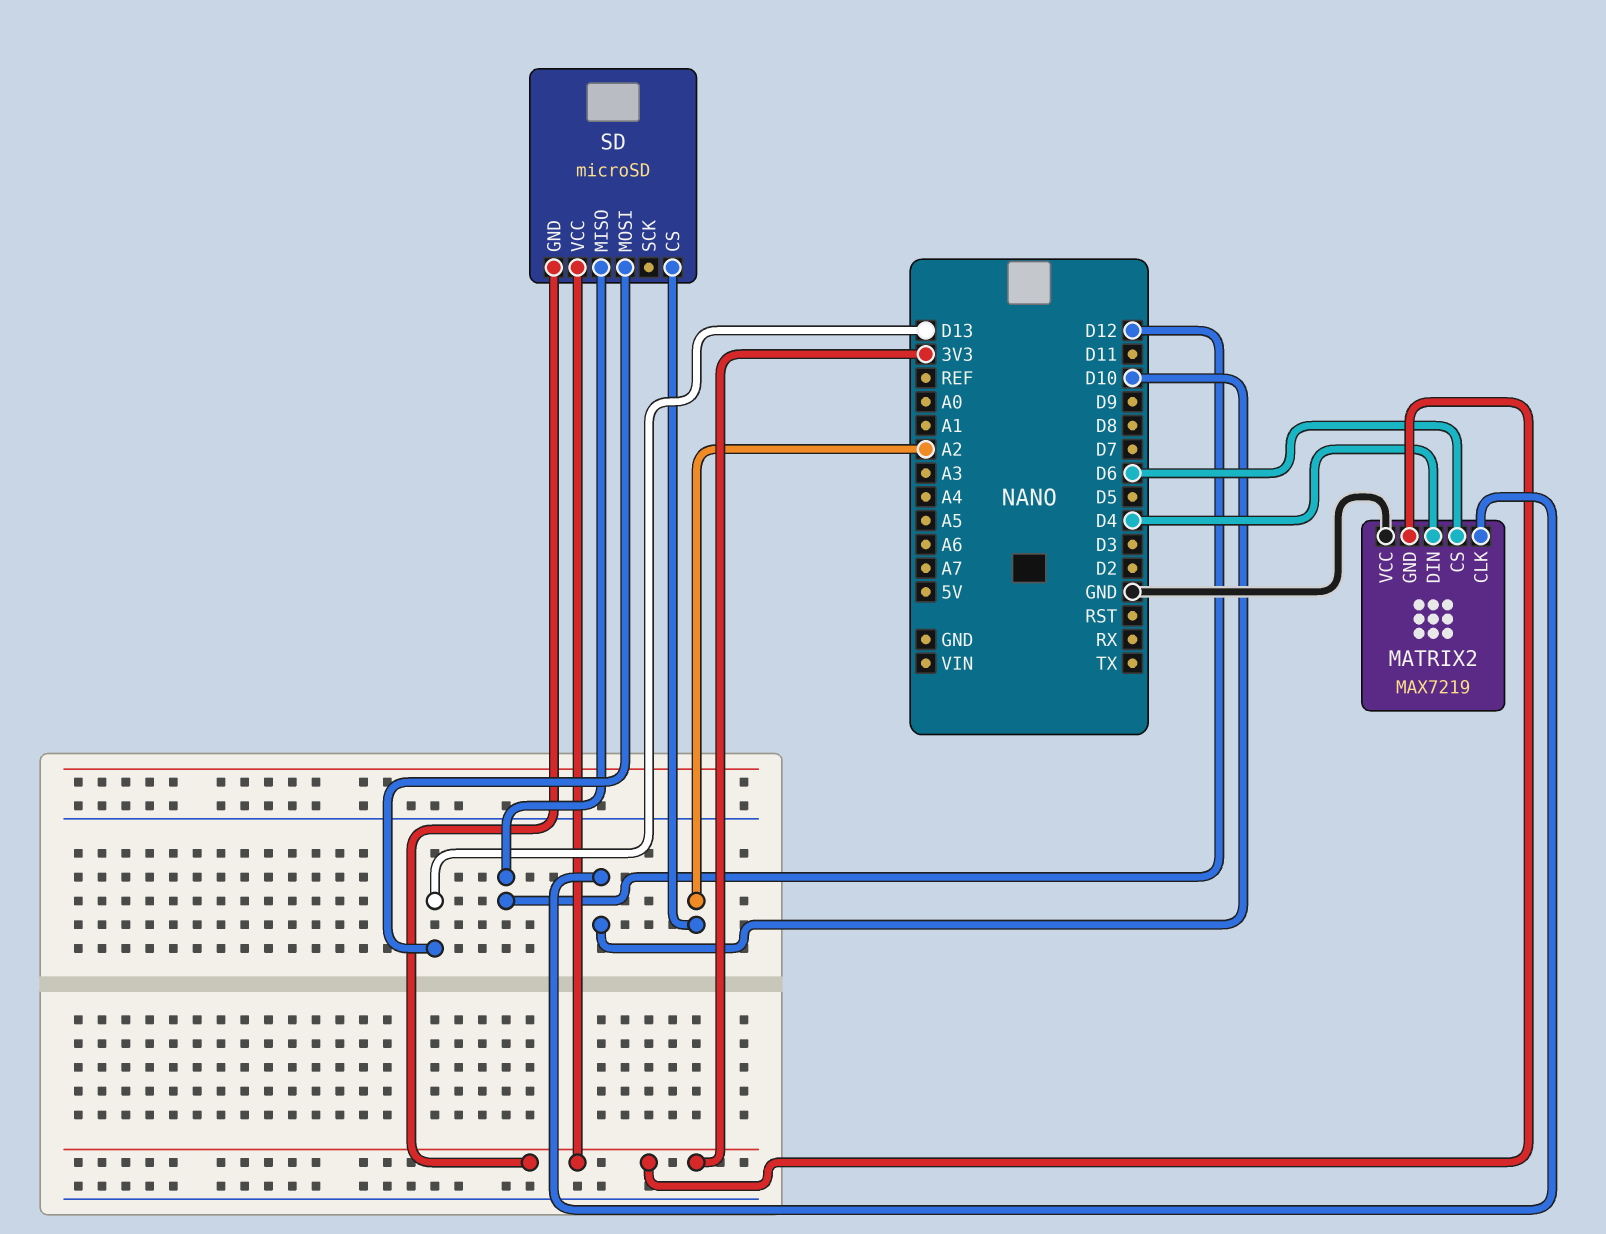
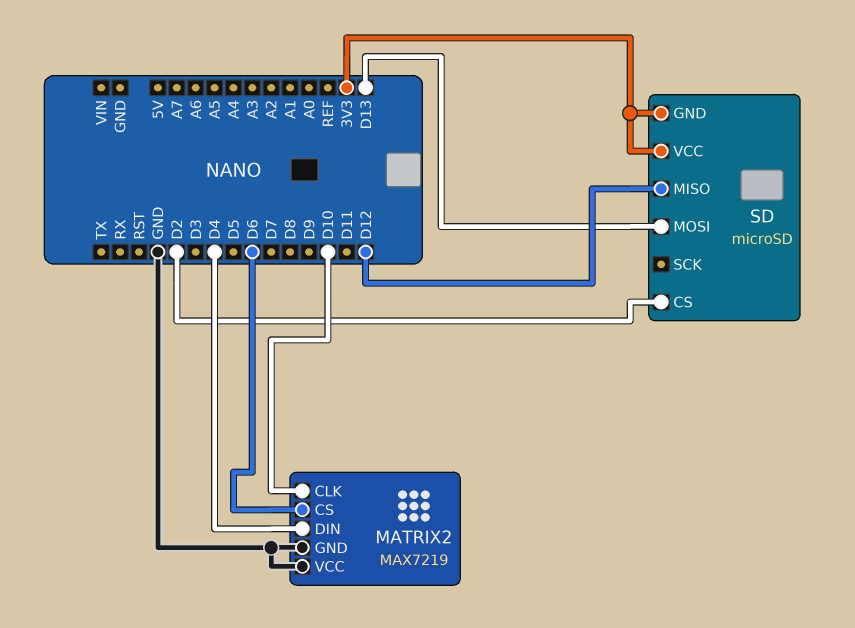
MATRIX2 pin GND: 3V3 -> GND
SD pin CS: A2 -> D2

